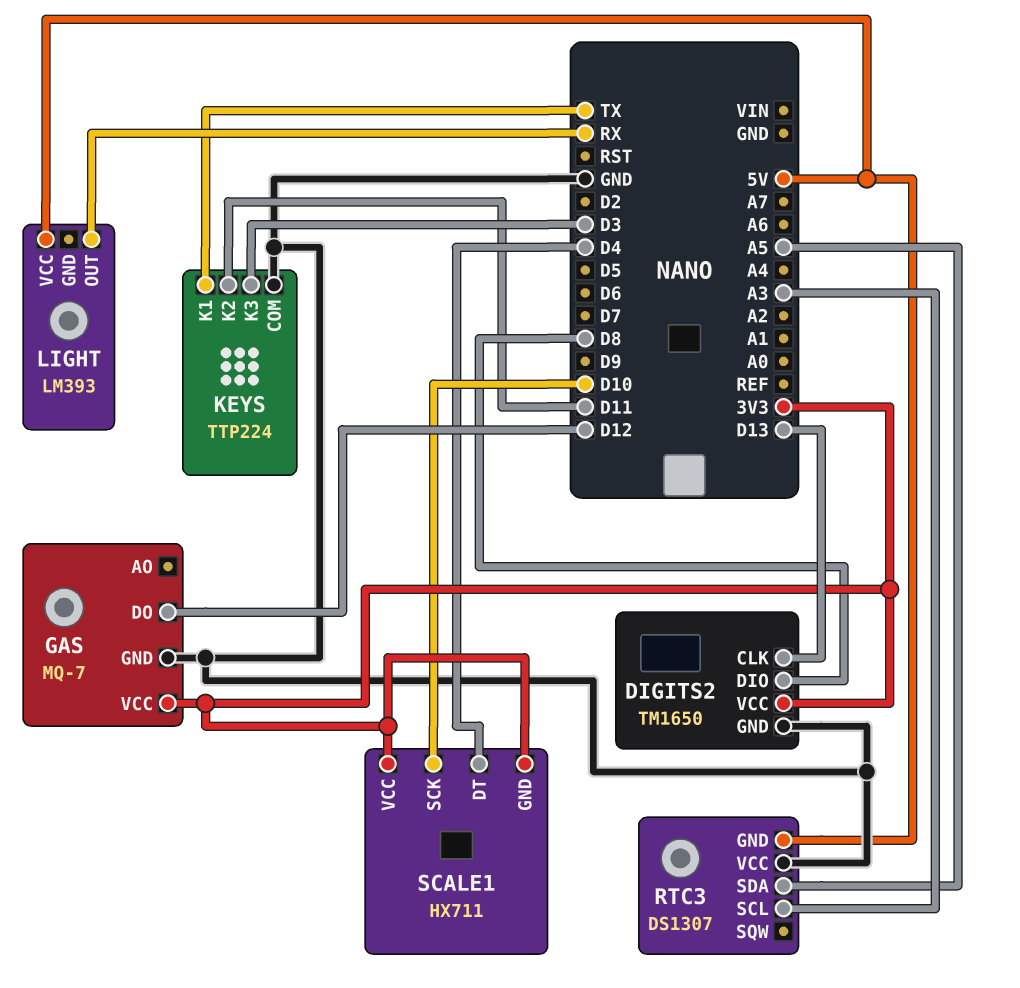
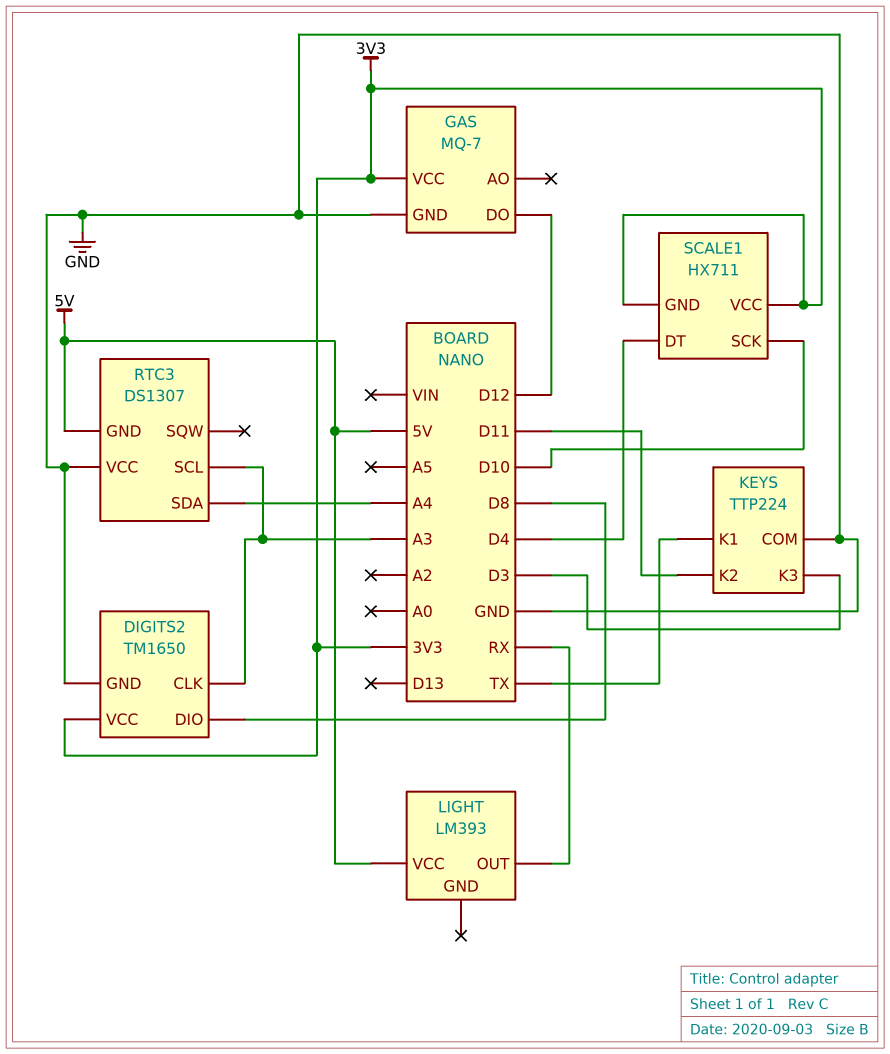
DIGITS2 pin CLK: D13 -> A3
RTC3 pin SDA: A5 -> A4

